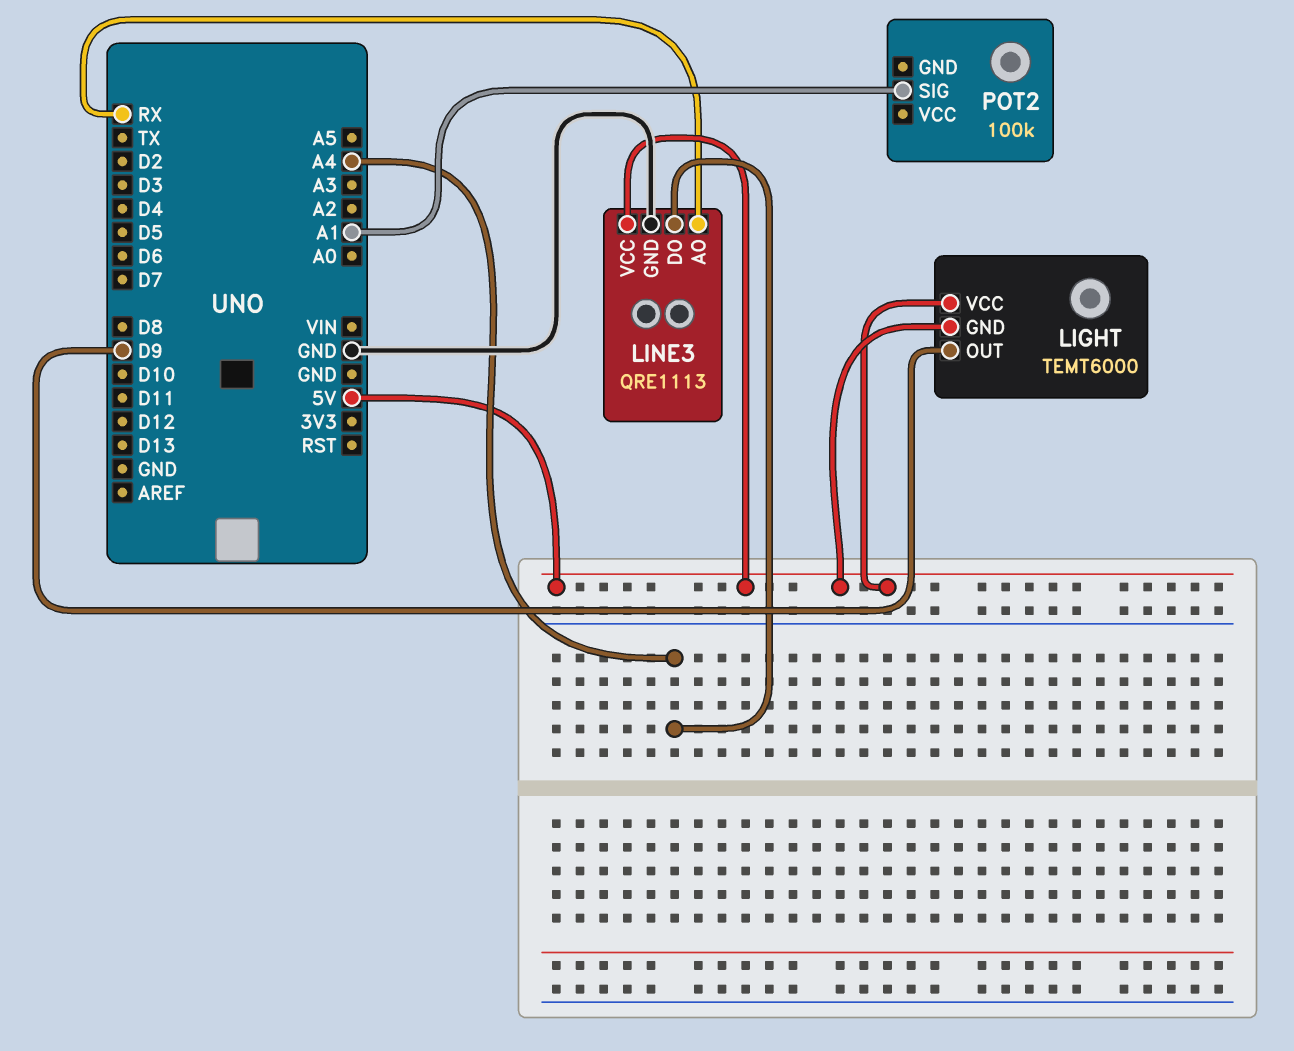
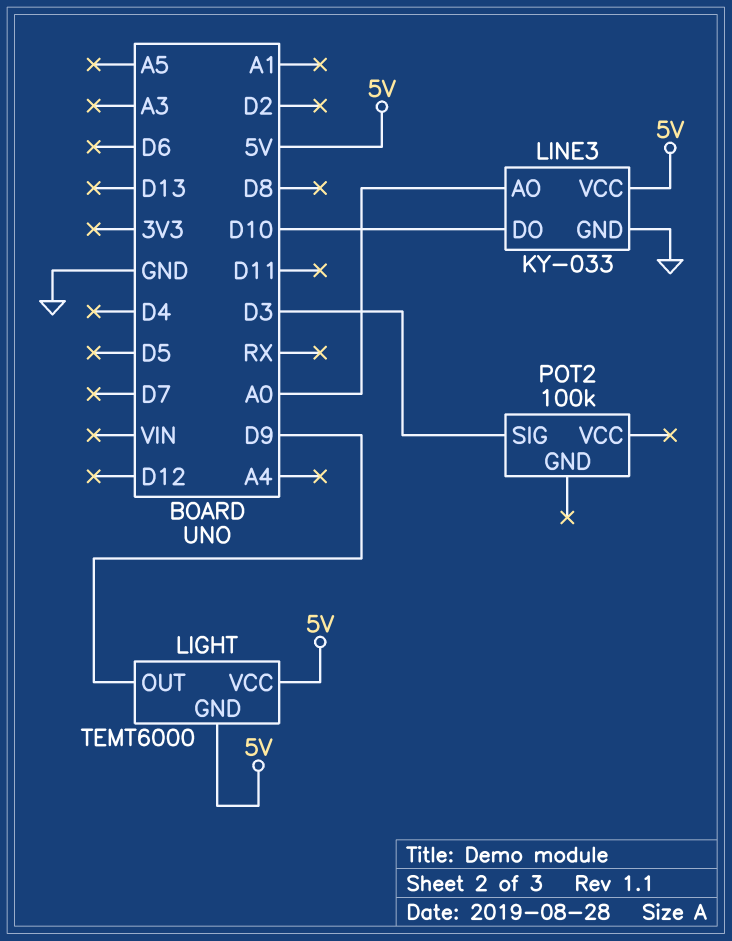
LINE3: QRE1113 -> KY-033
LINE3 pin AO: RX -> A0
LINE3 pin DO: A4 -> D10
POT2 pin SIG: A1 -> D3

